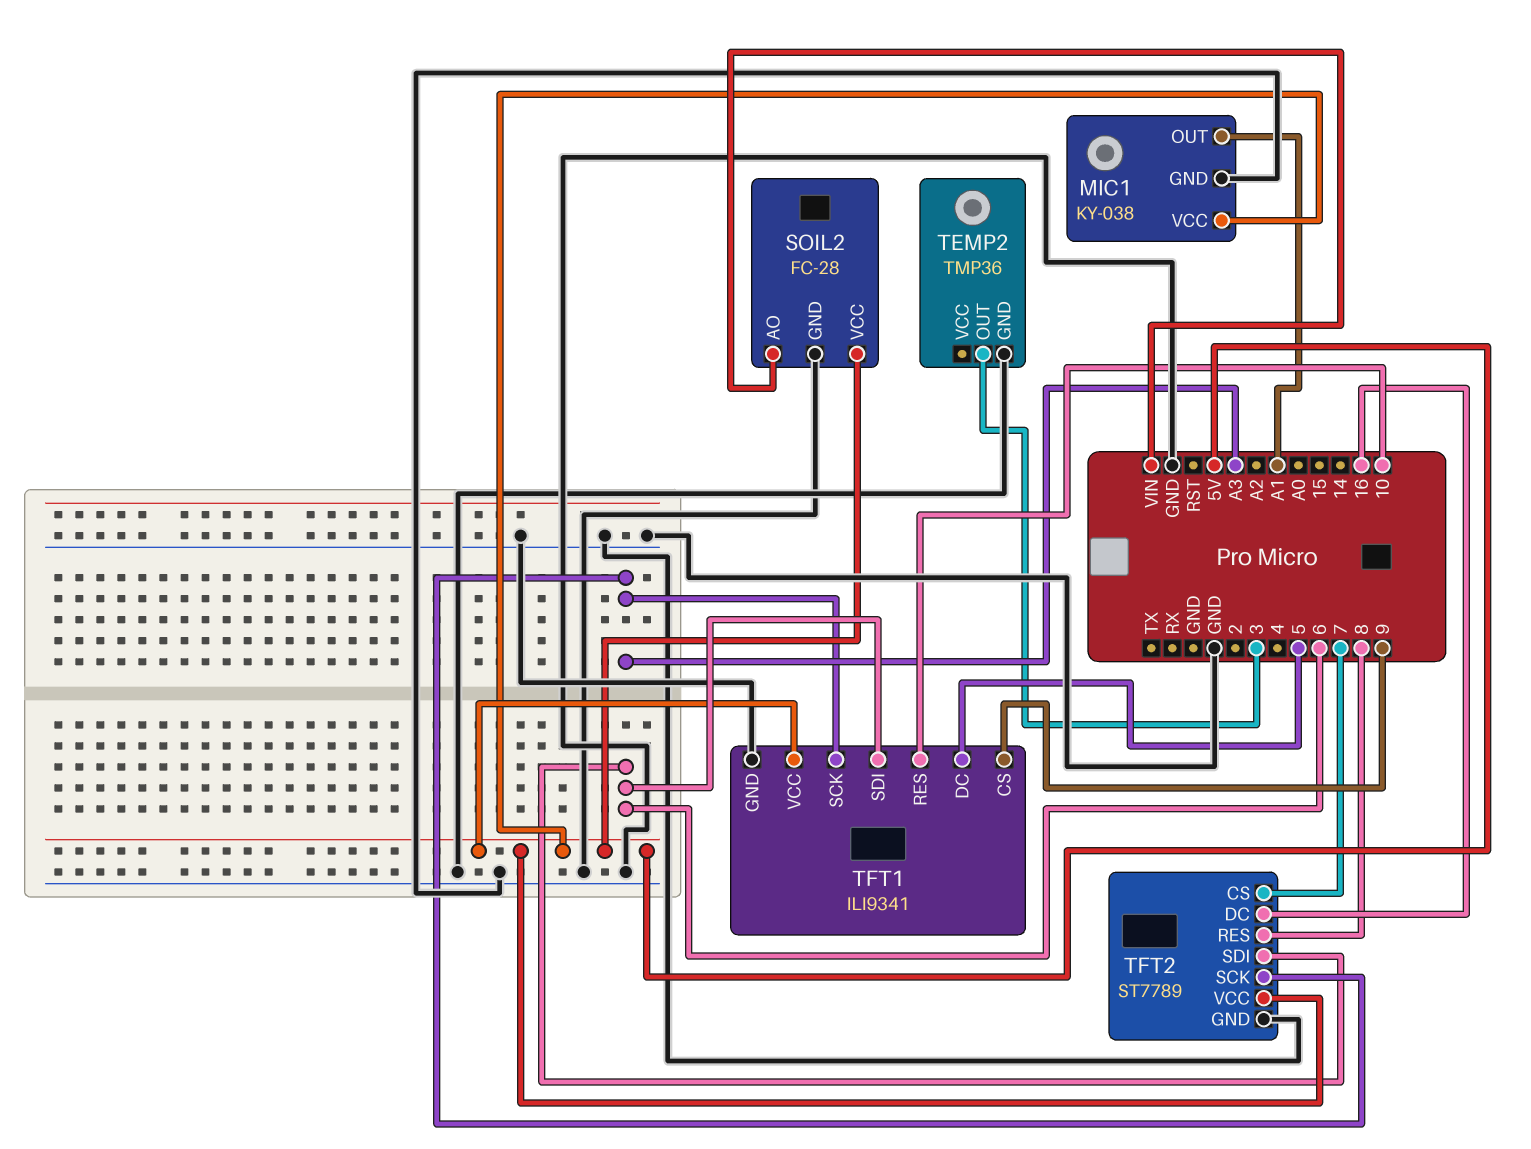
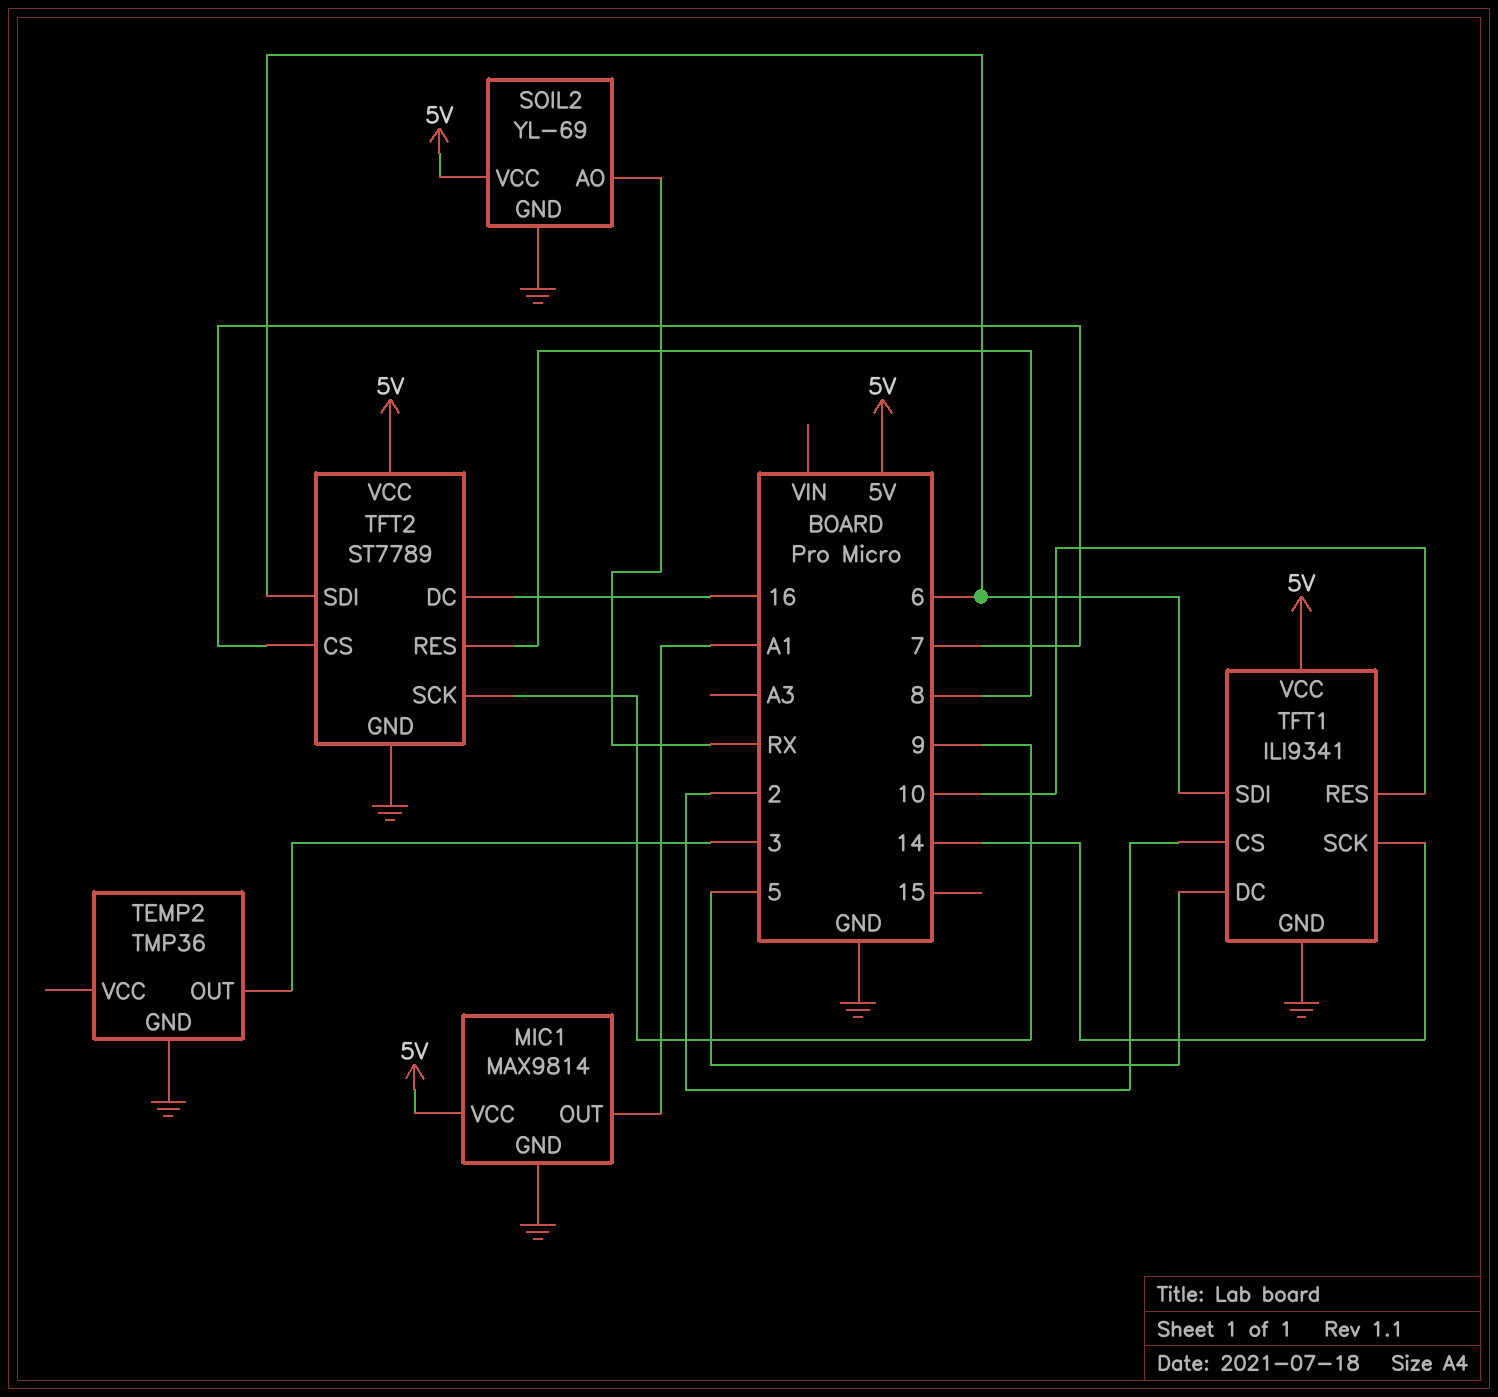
MIC1: KY-038 -> MAX9814
SOIL2: FC-28 -> YL-69
SOIL2 pin AO: VIN -> RX
TFT1 pin CS: 9 -> 2
TFT1 pin SCK: A3 -> 14
TFT2 pin SCK: A3 -> 9

